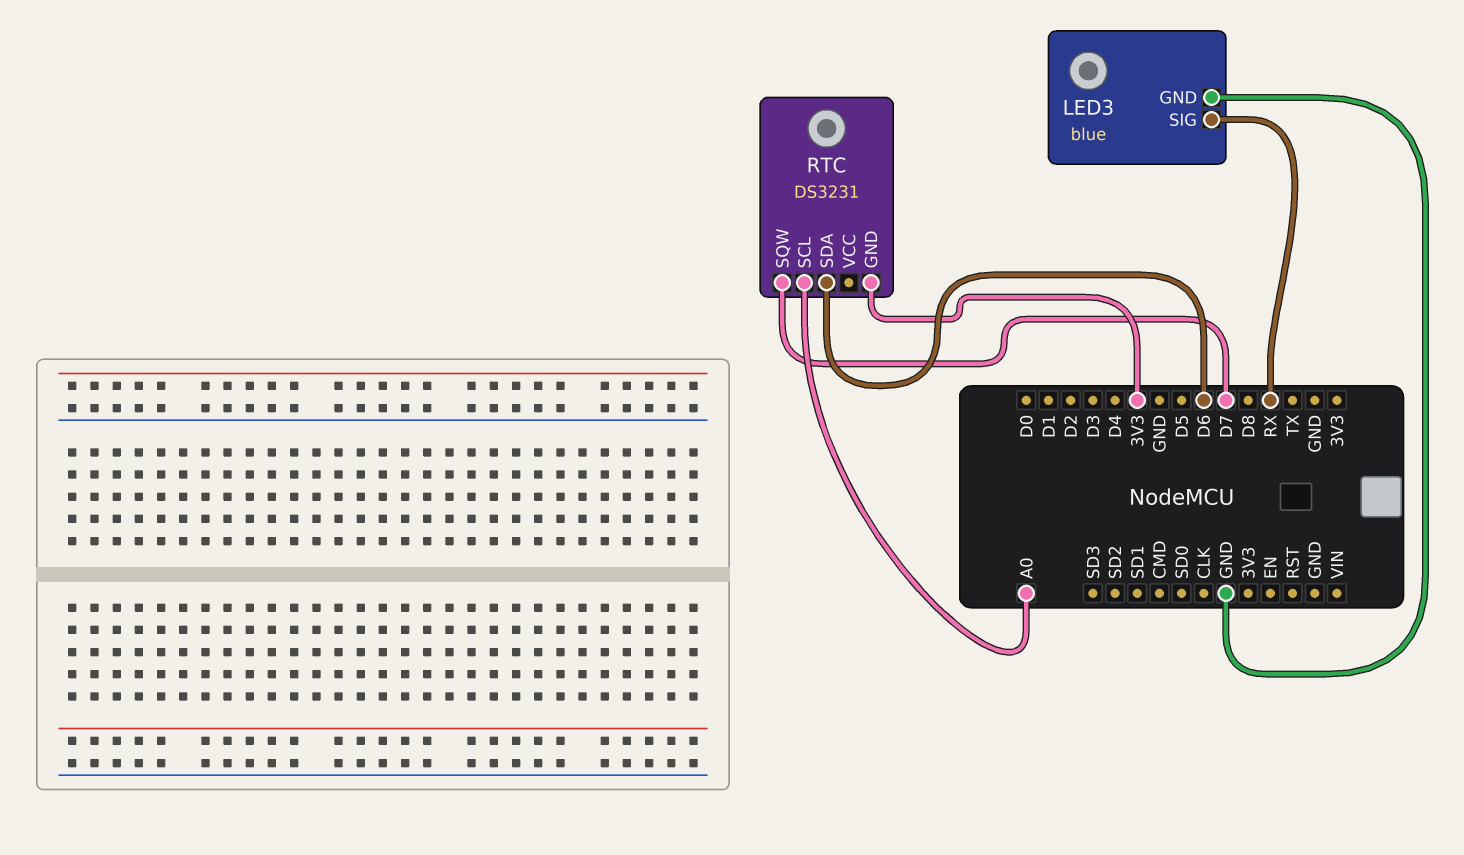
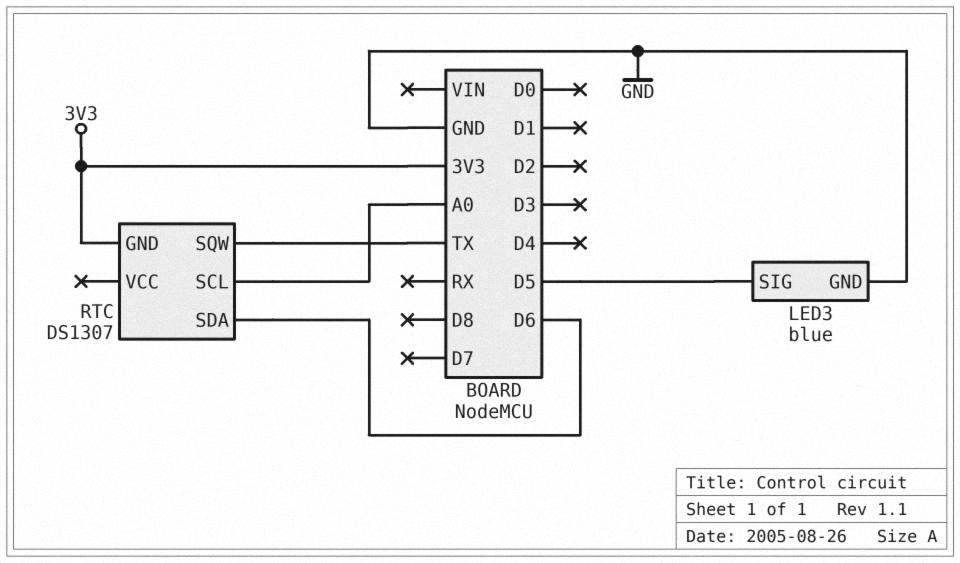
LED3 pin SIG: RX -> D5
RTC: DS3231 -> DS1307
RTC pin SQW: D7 -> TX

